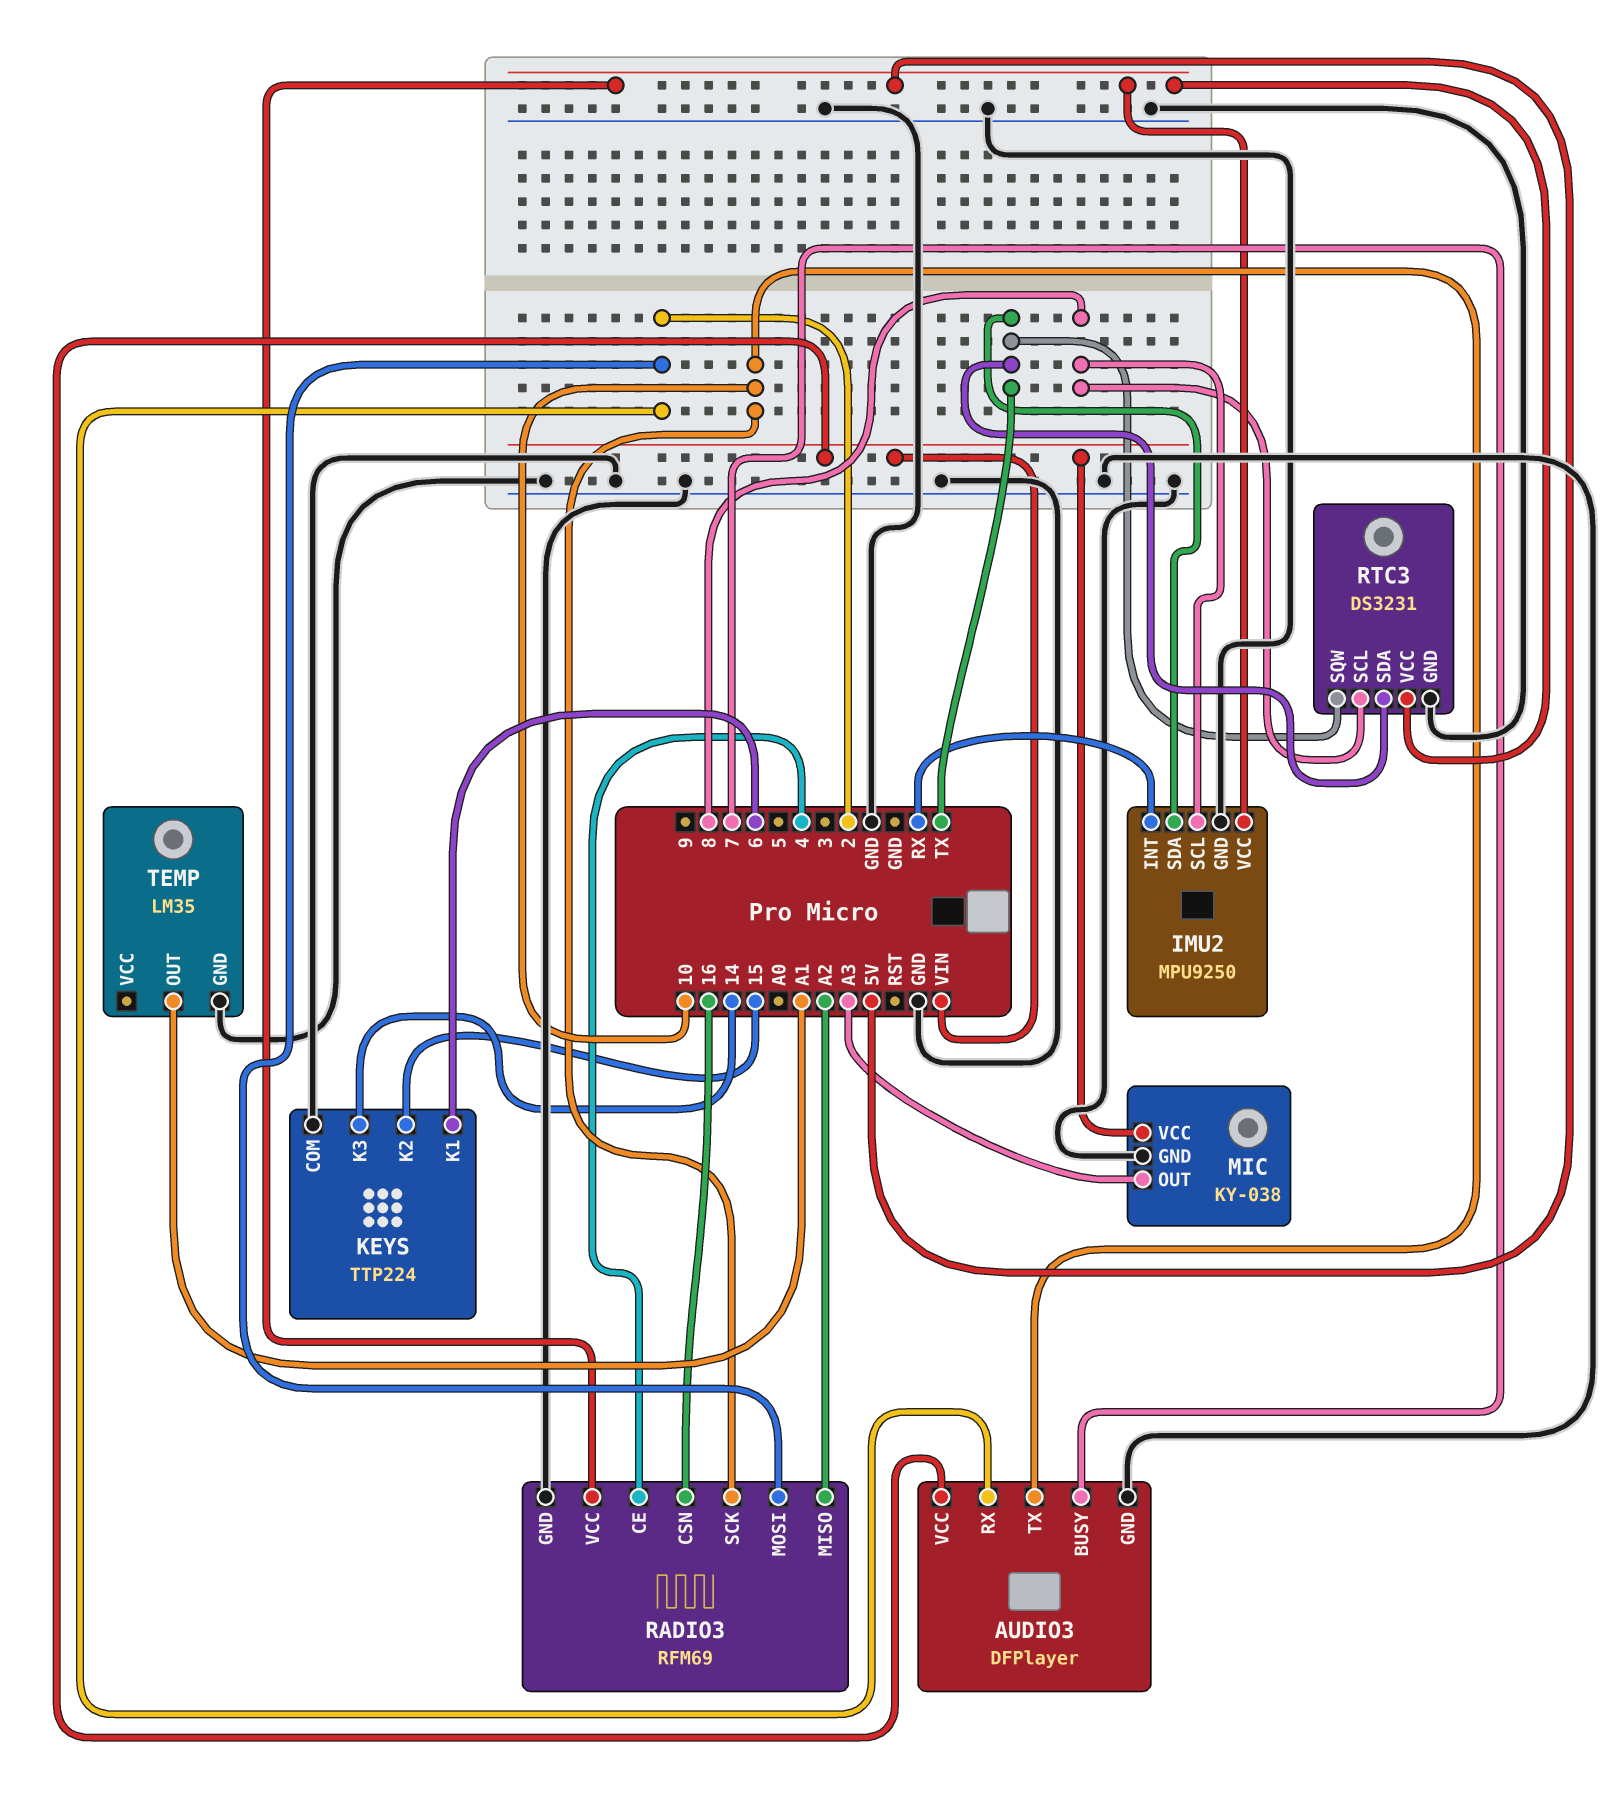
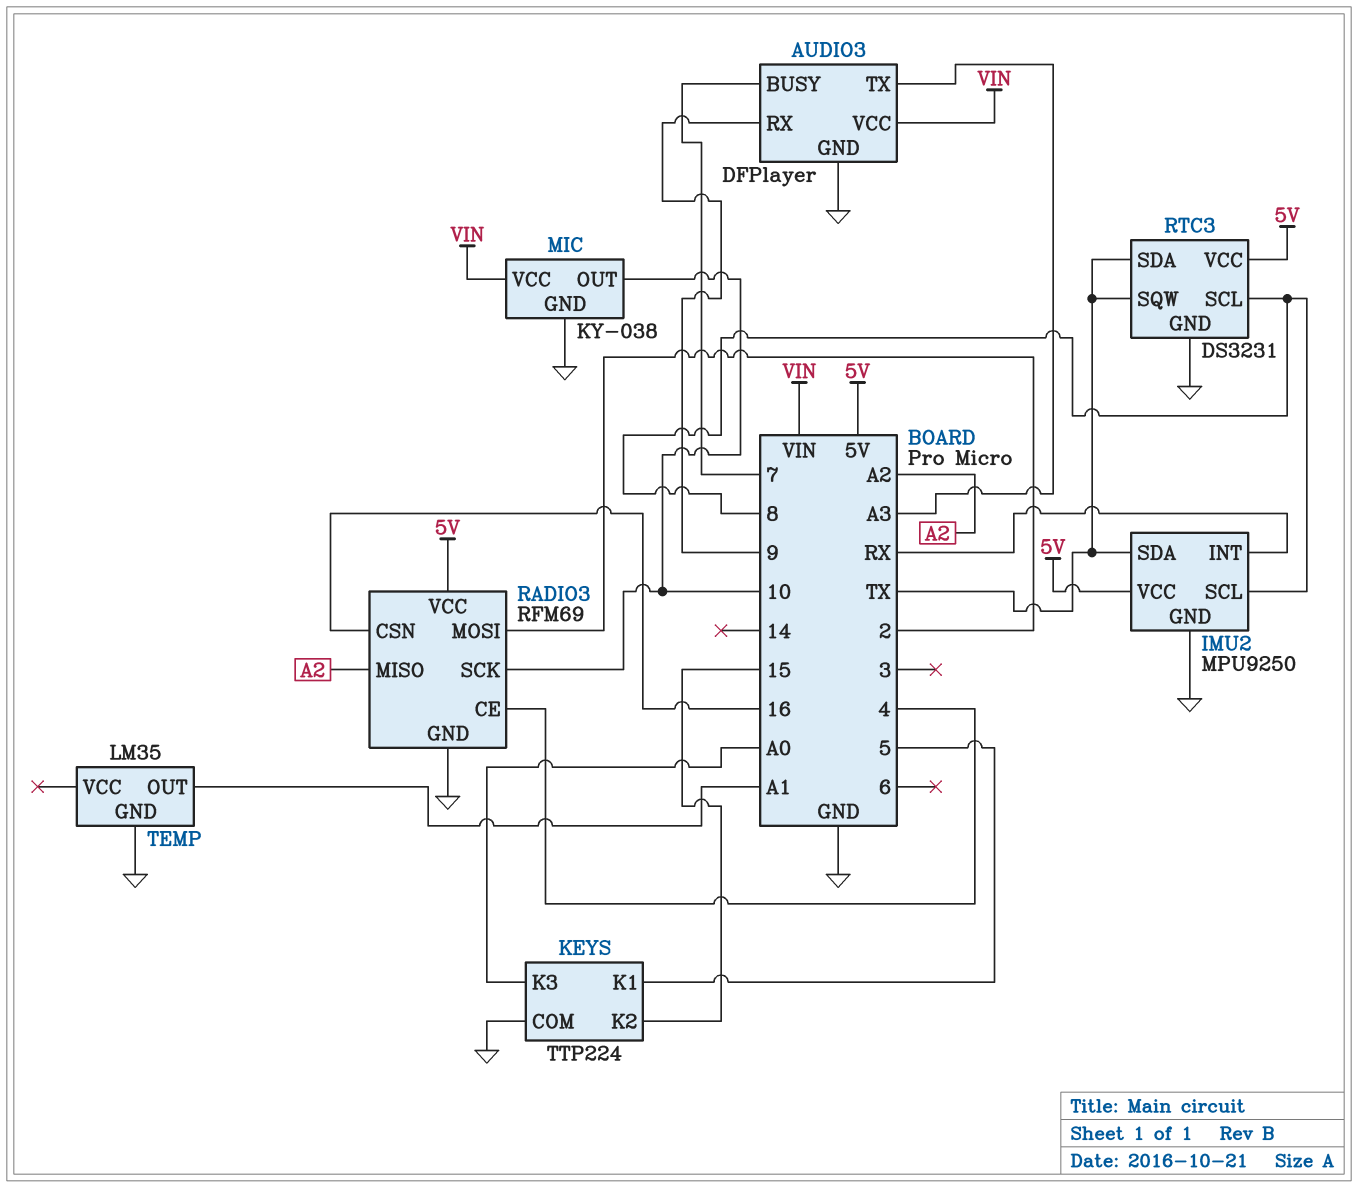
AUDIO3 pin RX: 2 -> 9
AUDIO3 pin TX: 10 -> A3
KEYS pin K1: 6 -> 5
KEYS pin K3: 14 -> A0
MIC pin OUT: A3 -> 10

